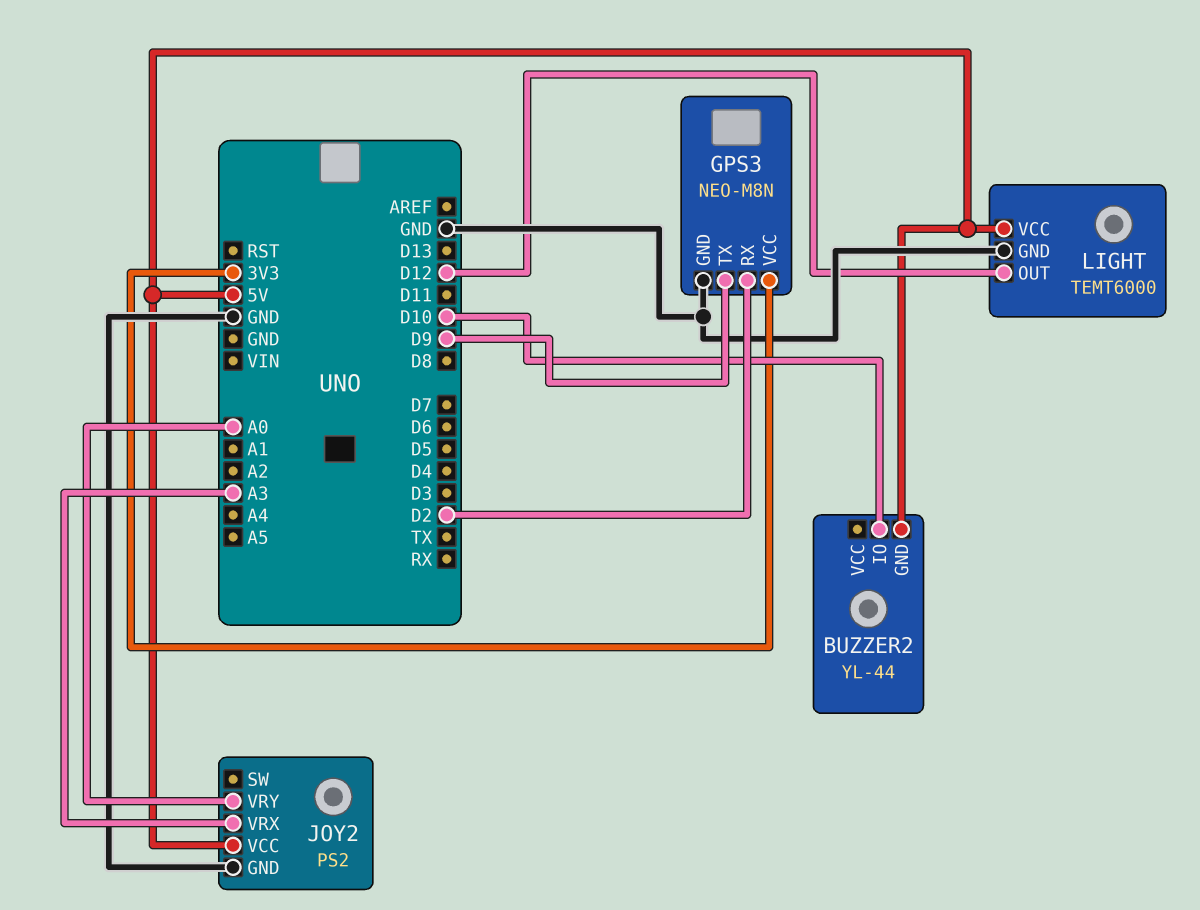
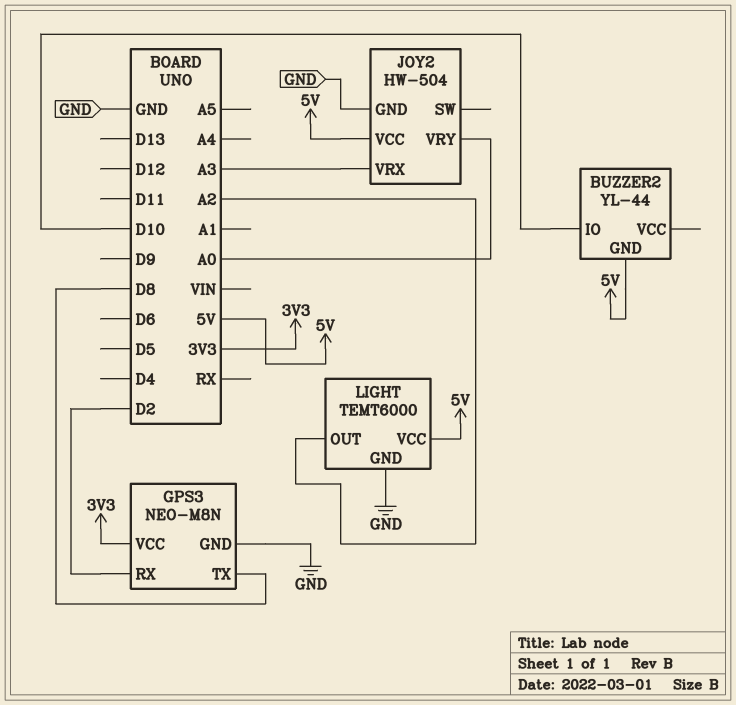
GPS3 pin TX: D9 -> D8
JOY2: PS2 -> HW-504
LIGHT pin OUT: D12 -> A2

